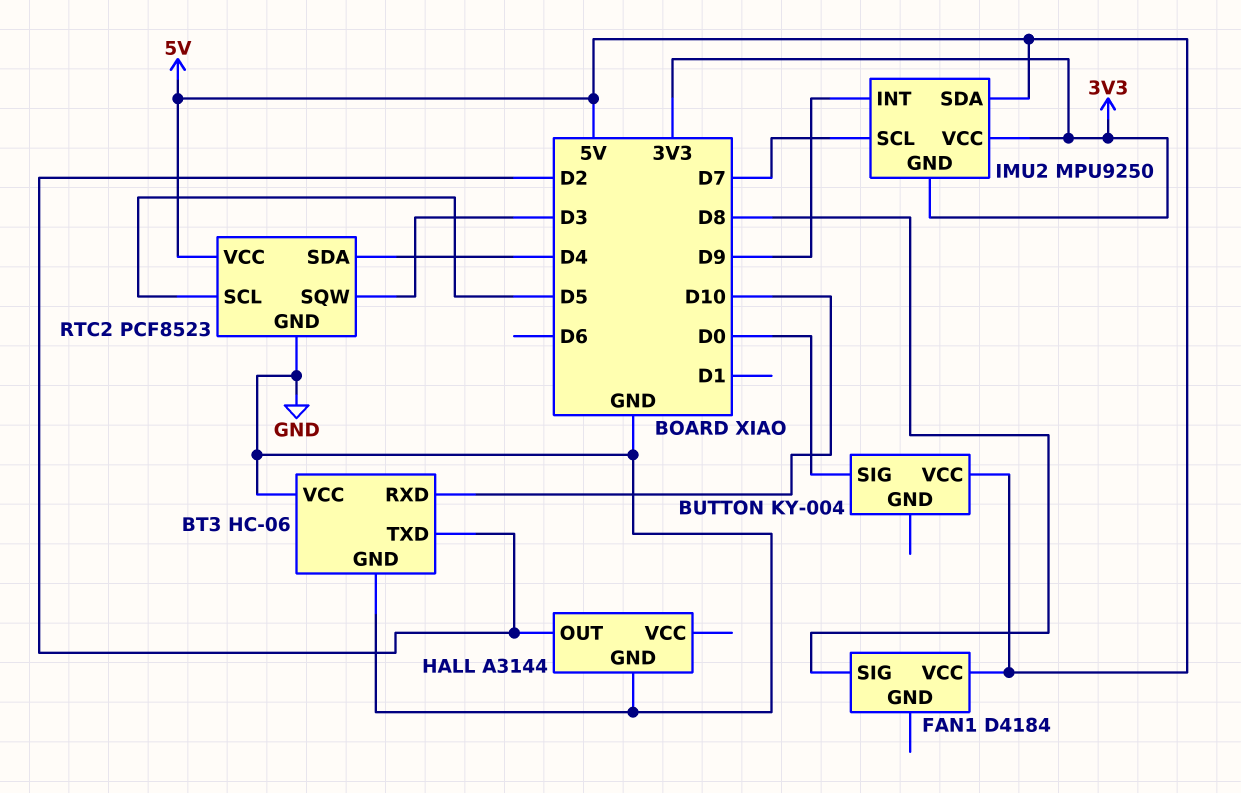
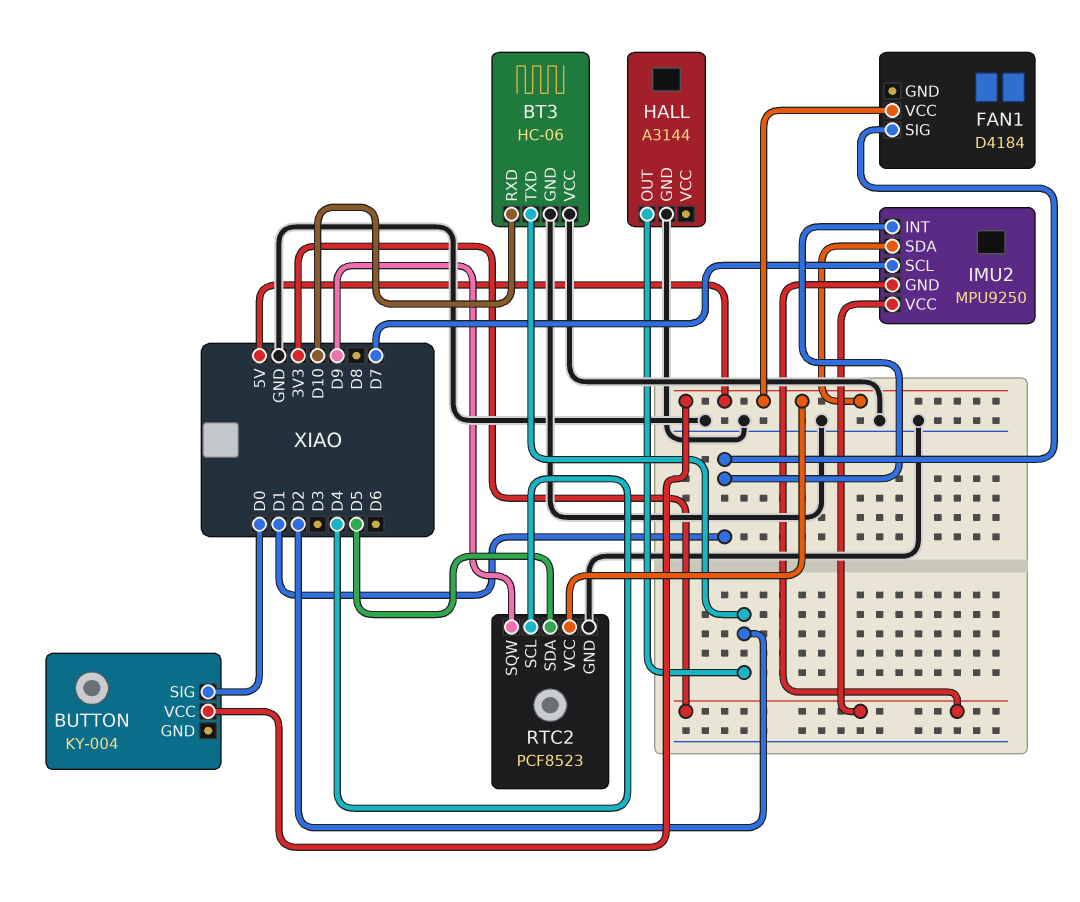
FAN1 pin SIG: D8 -> D1
IMU2 pin INT: D9 -> D1
RTC2 pin SCL: D5 -> D4
RTC2 pin SDA: D4 -> D5
RTC2 pin SQW: D3 -> D9

